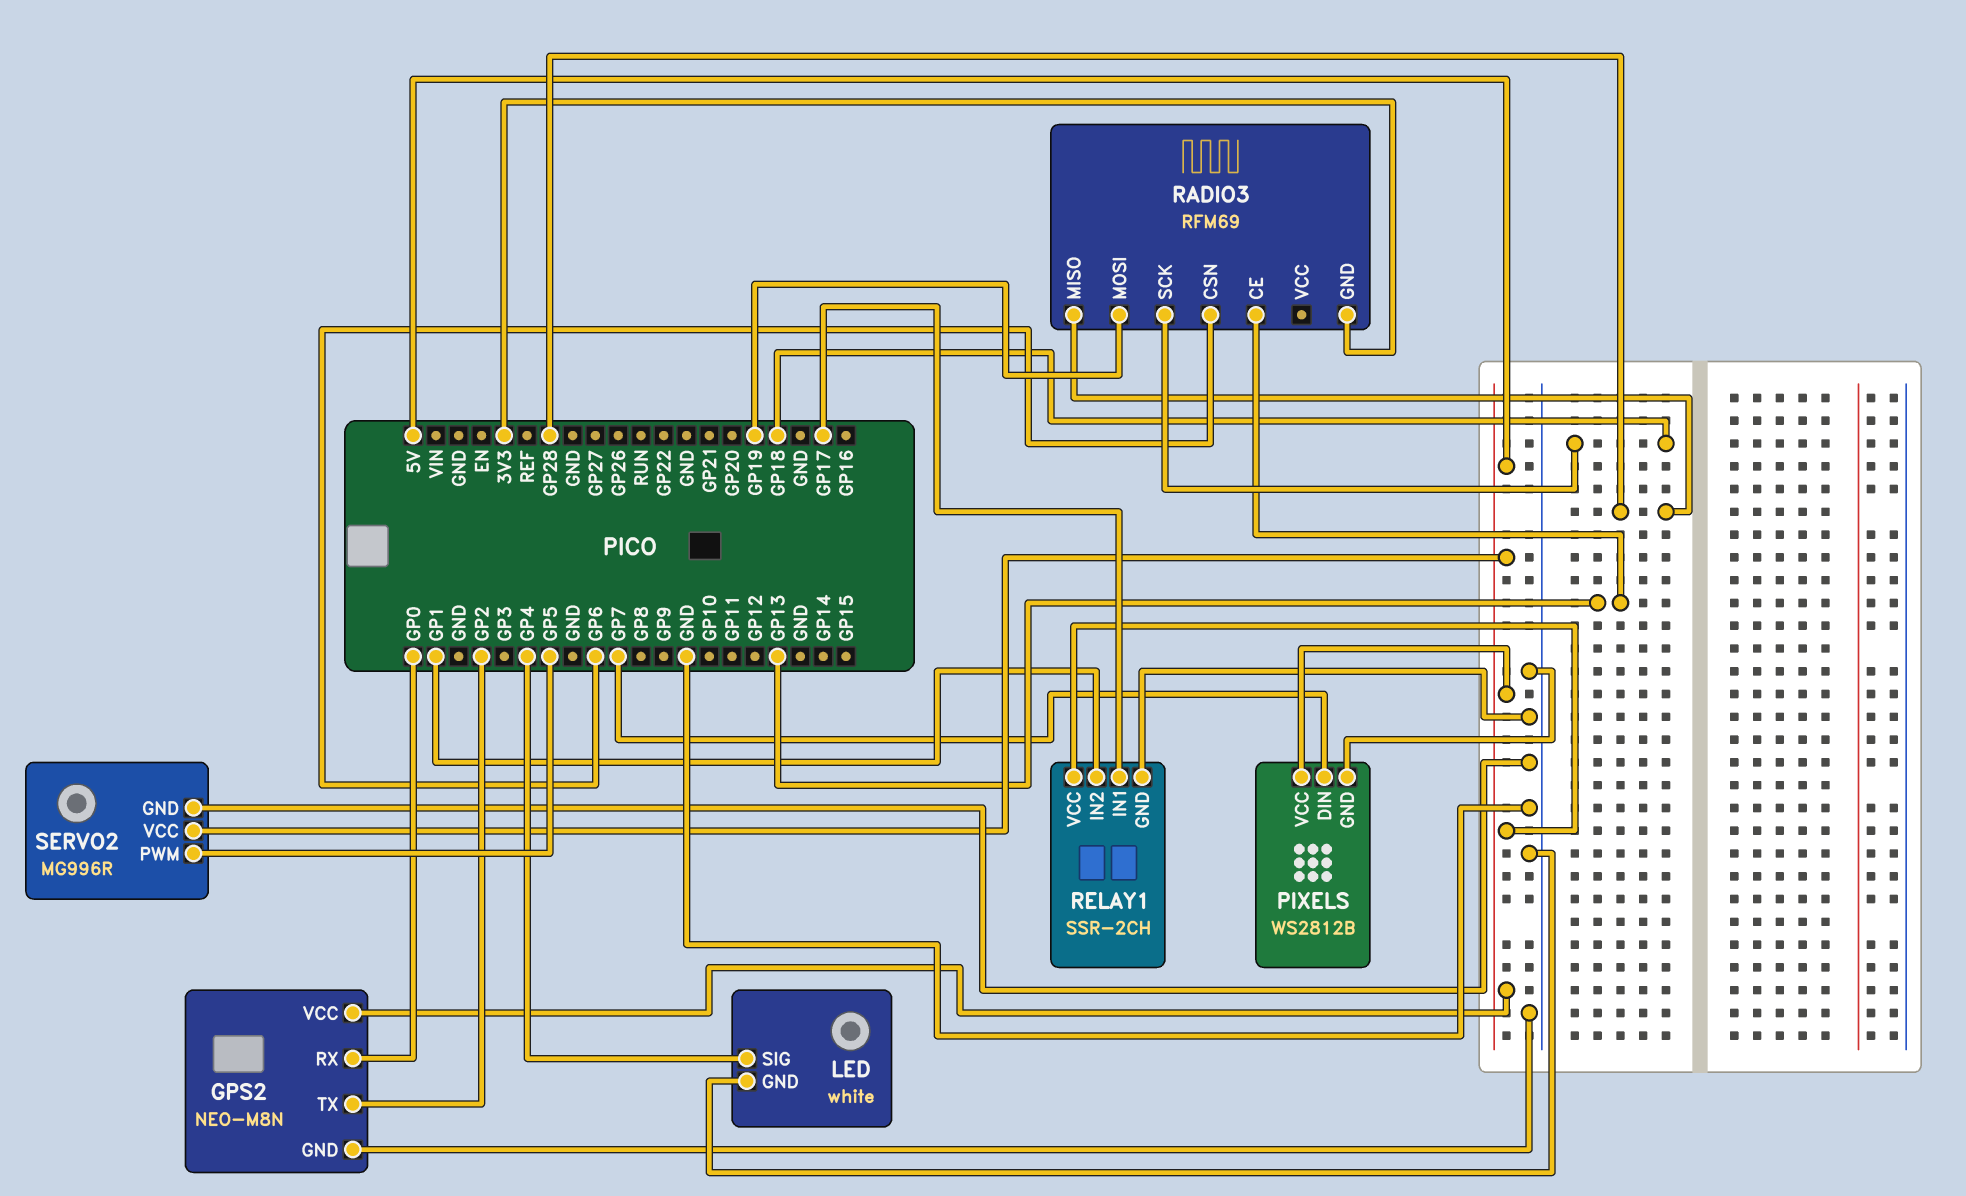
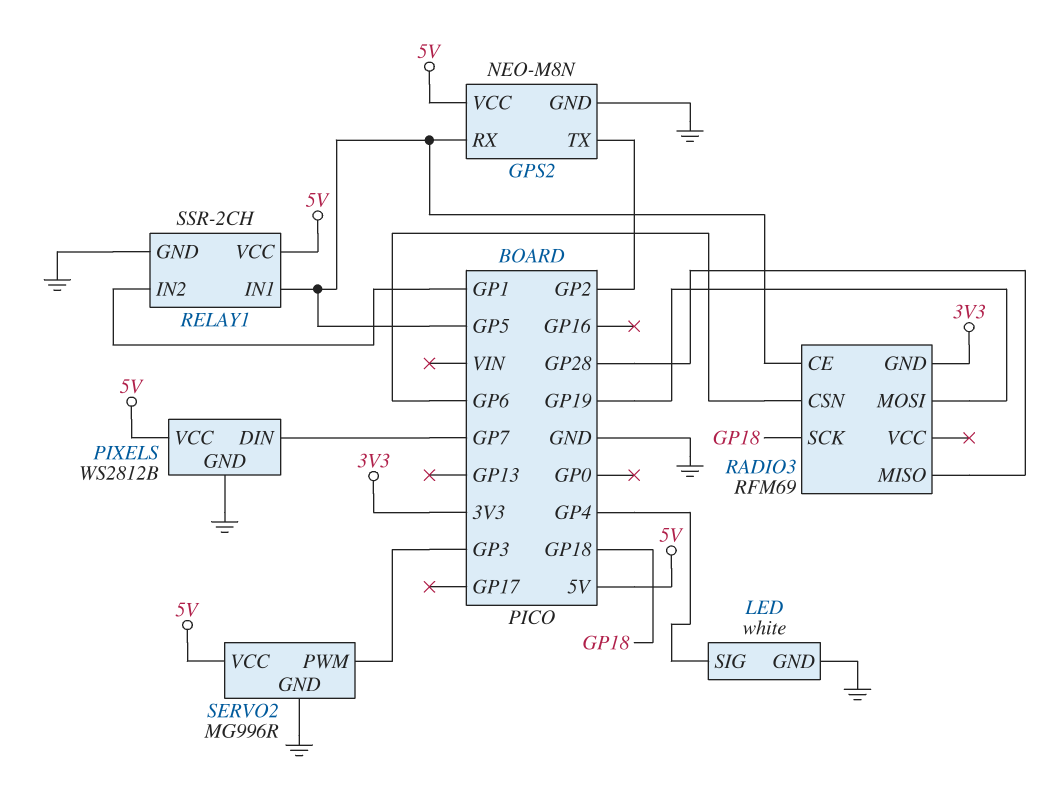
GPS2 pin RX: GP0 -> GP5
RADIO3 pin CE: GP13 -> GP5
RELAY1 pin IN1: GP17 -> GP5
SERVO2 pin PWM: GP5 -> GP3

